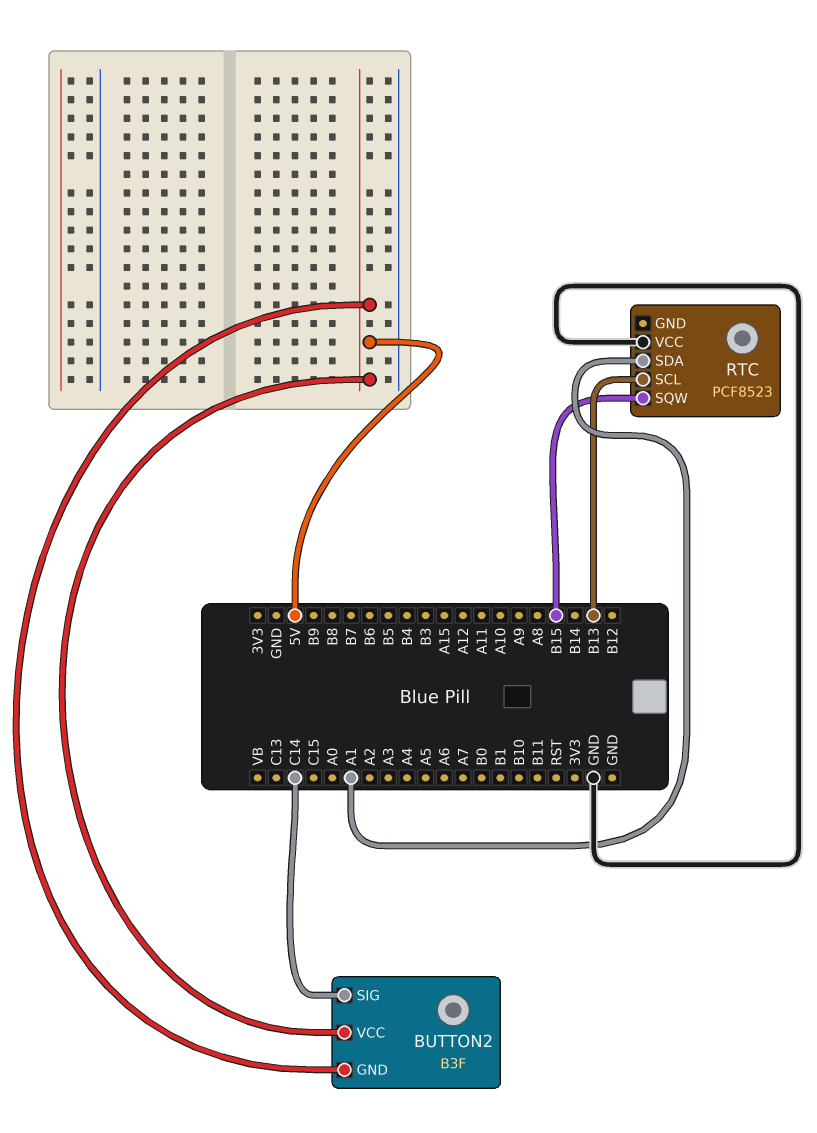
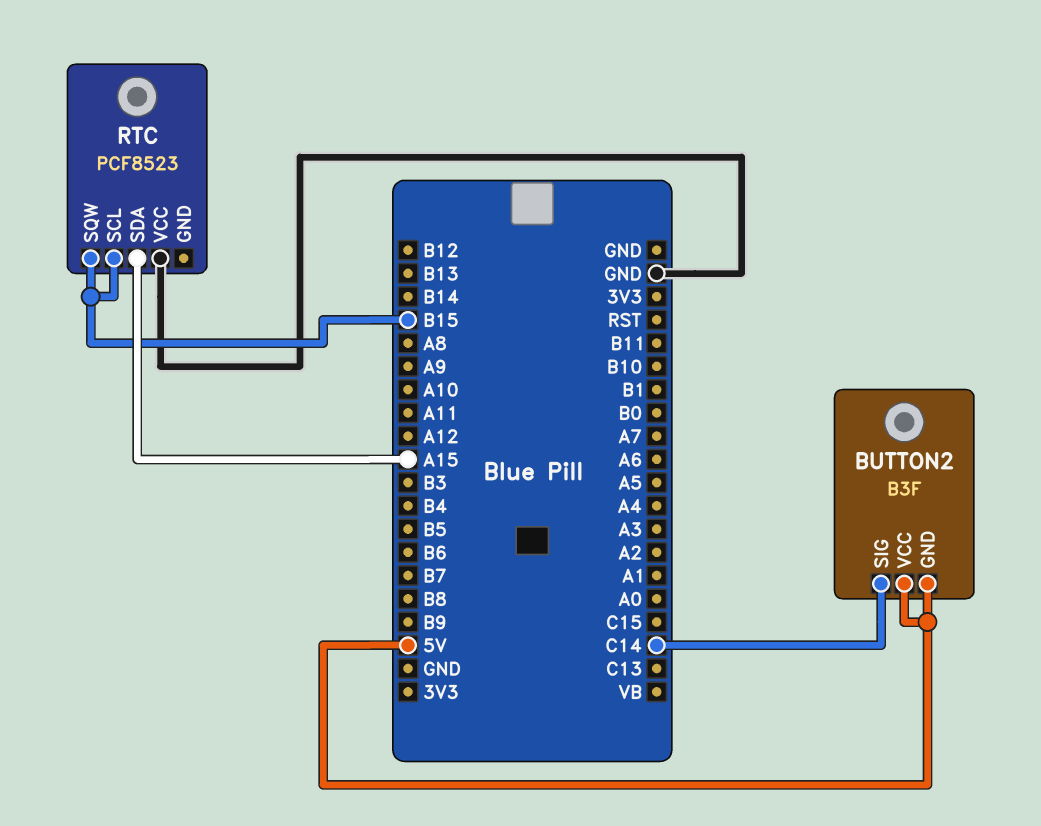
RTC pin SCL: B13 -> B15
RTC pin SDA: A1 -> A15

